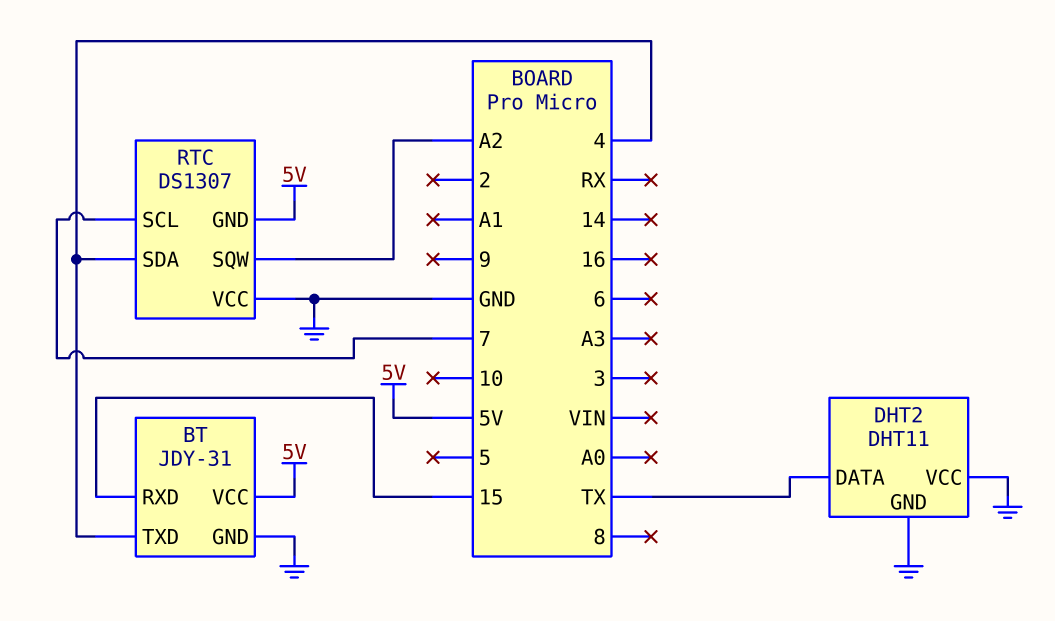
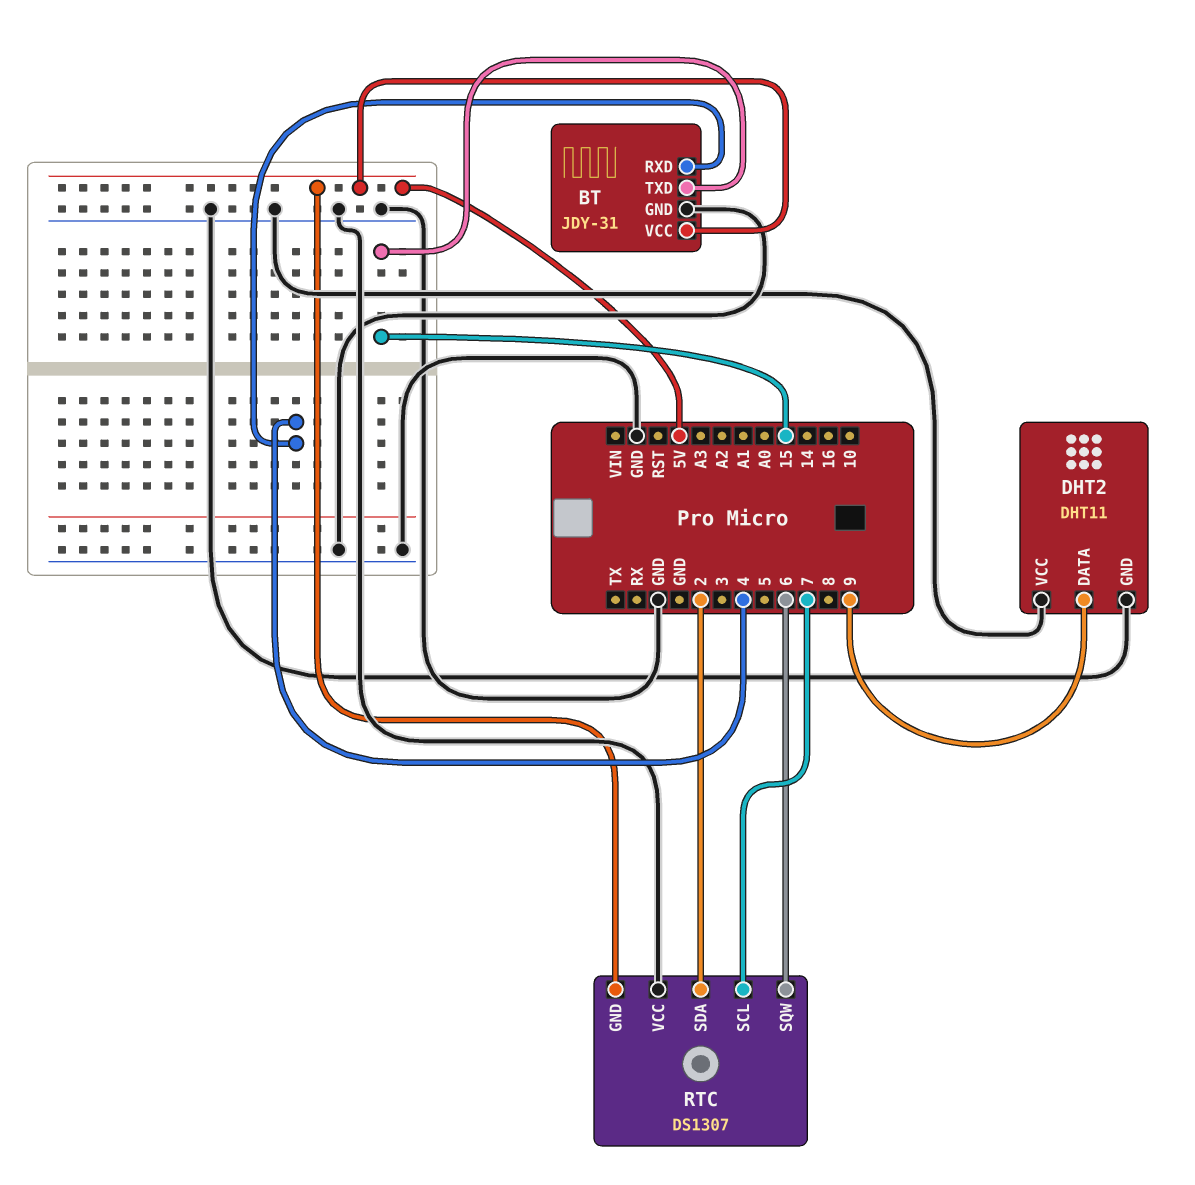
BT pin RXD: 15 -> 4
BT pin TXD: 4 -> 15
DHT2 pin DATA: TX -> 9
RTC pin SDA: 4 -> 2
RTC pin SQW: A2 -> 6

